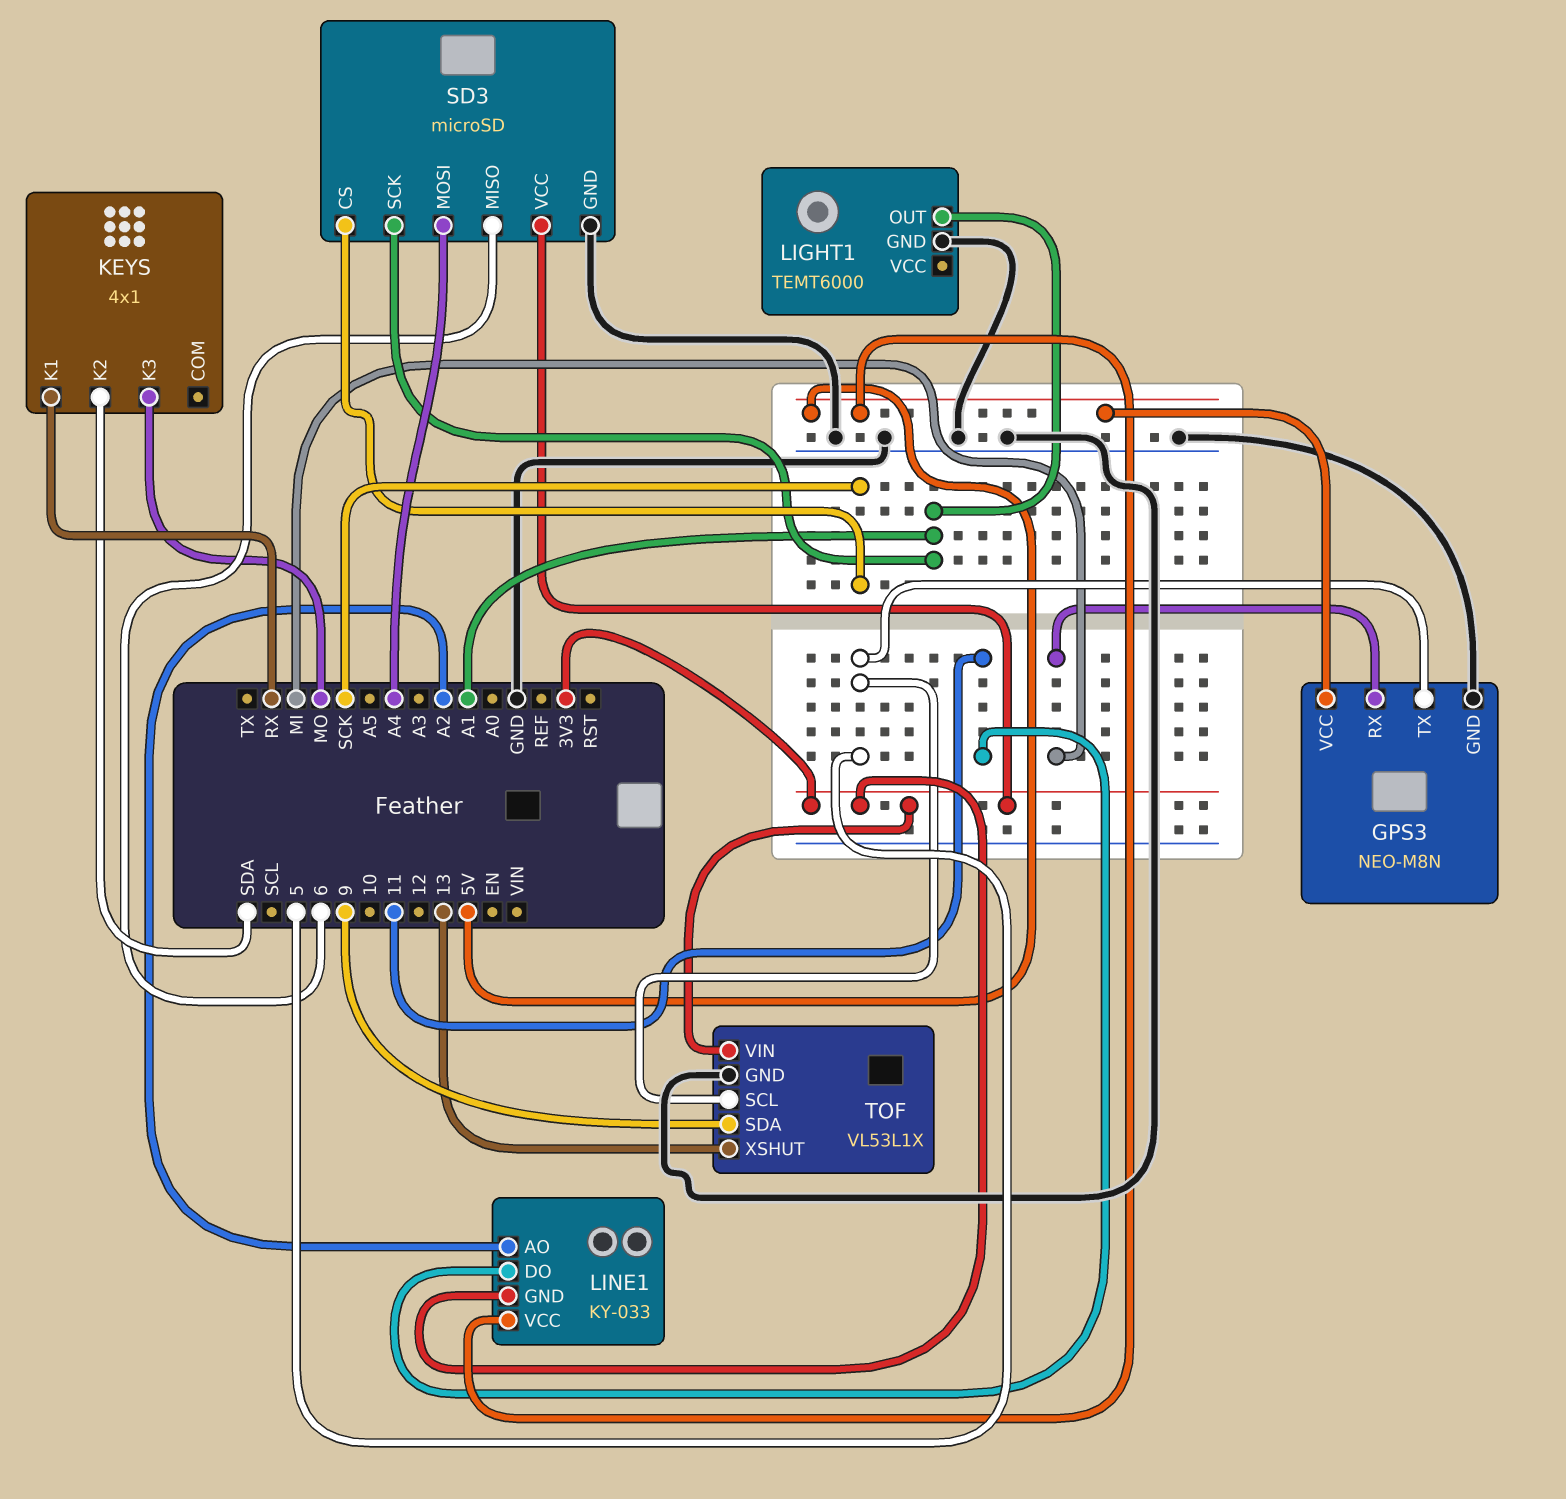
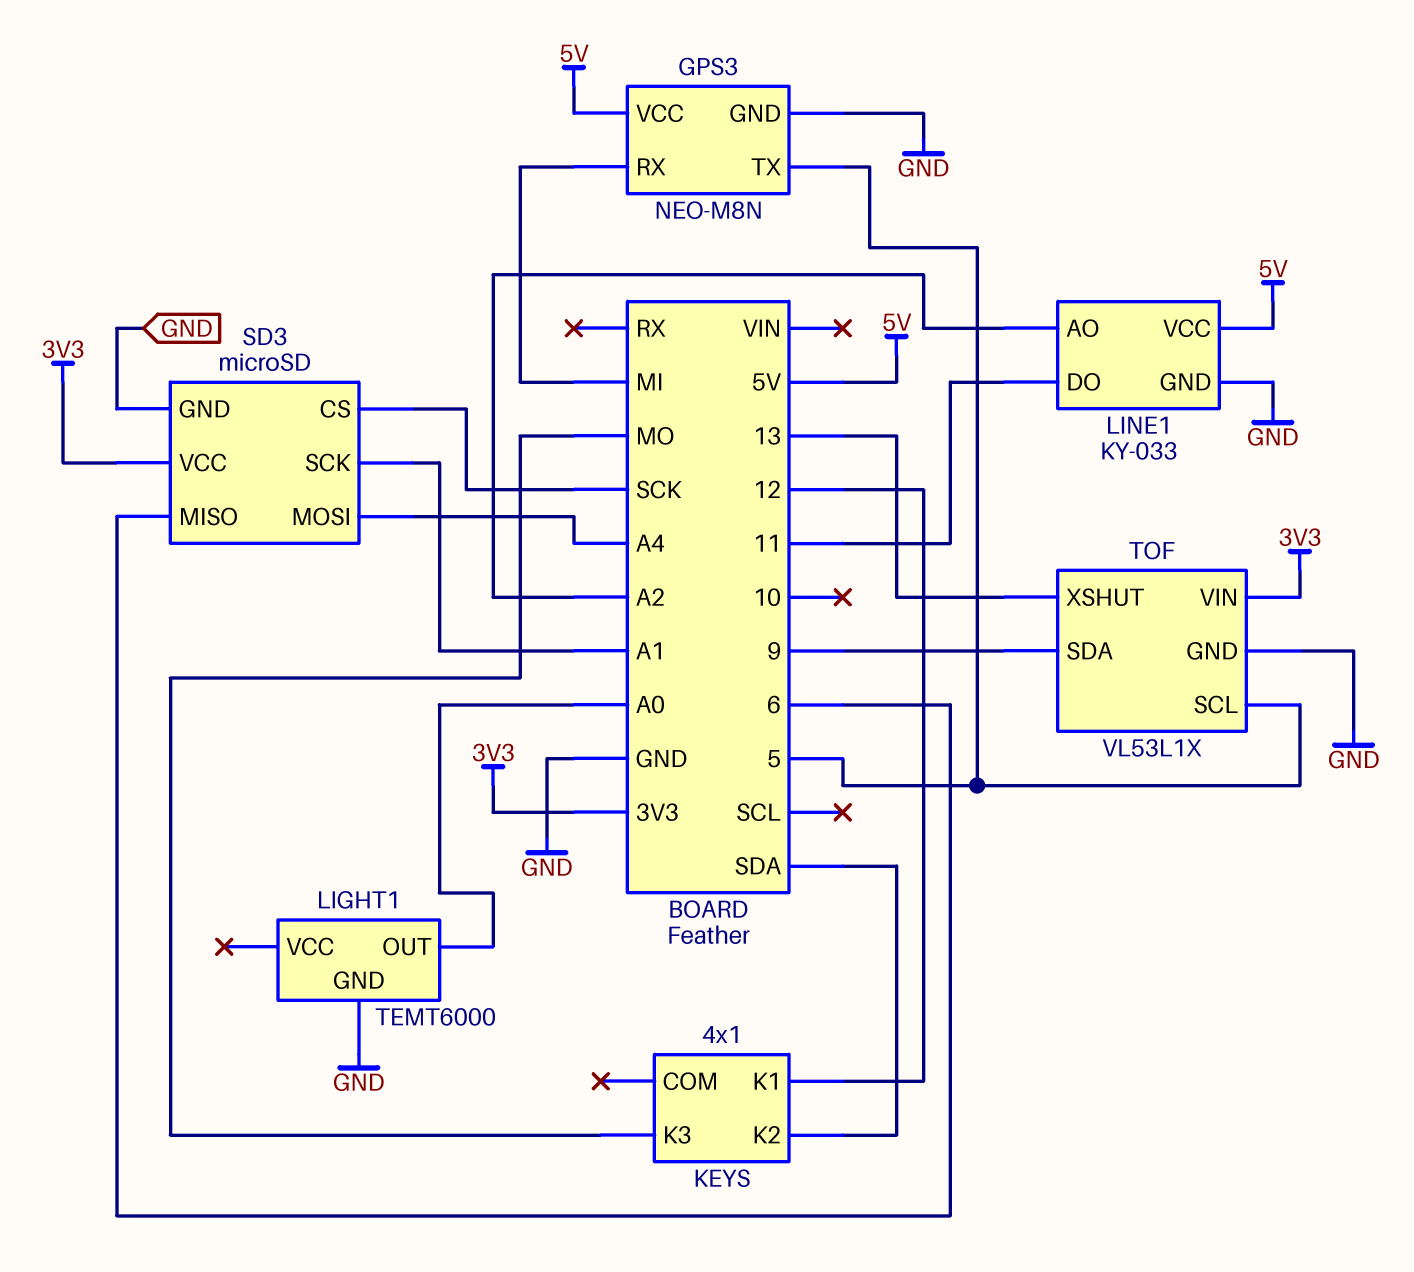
KEYS pin K1: RX -> 12
LIGHT1 pin OUT: A1 -> A0
LINE1 pin GND: 3V3 -> GND

